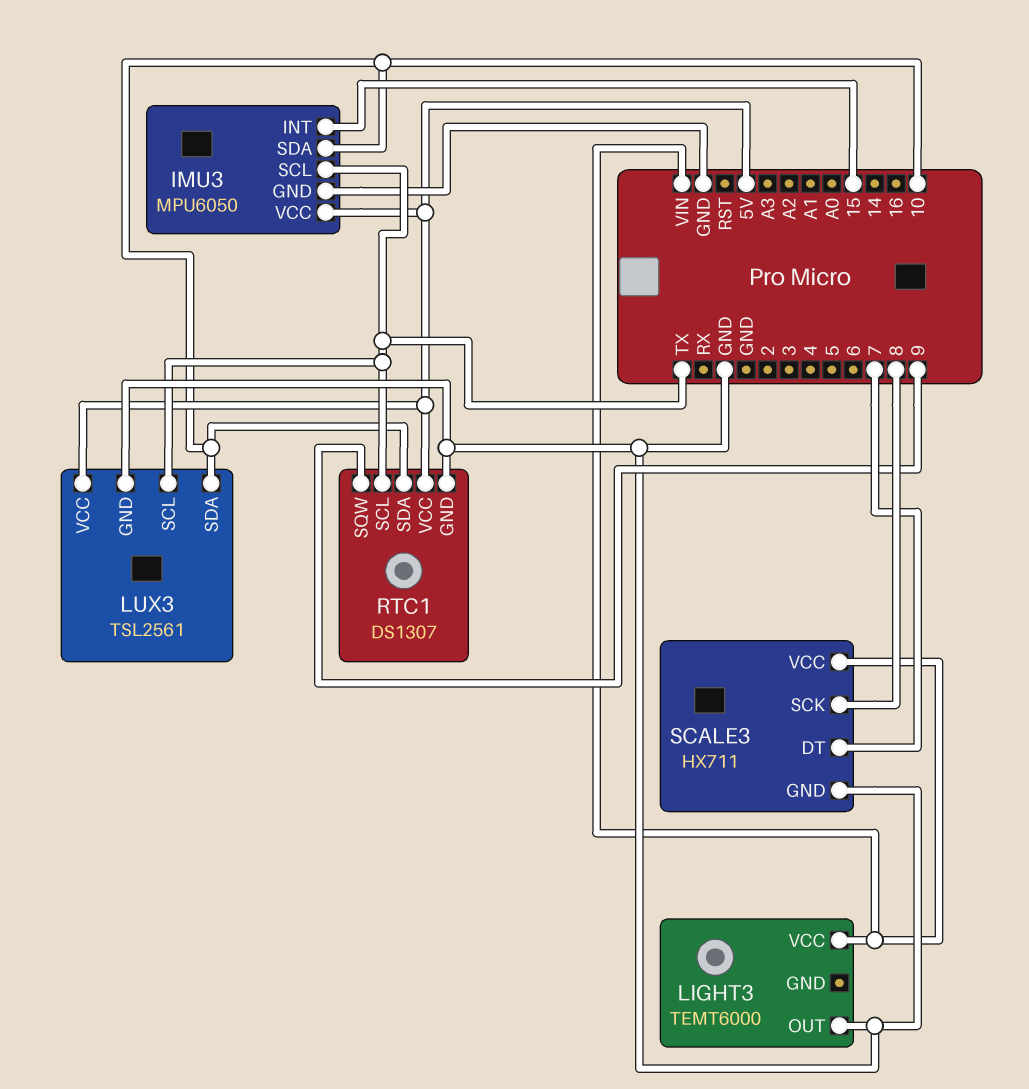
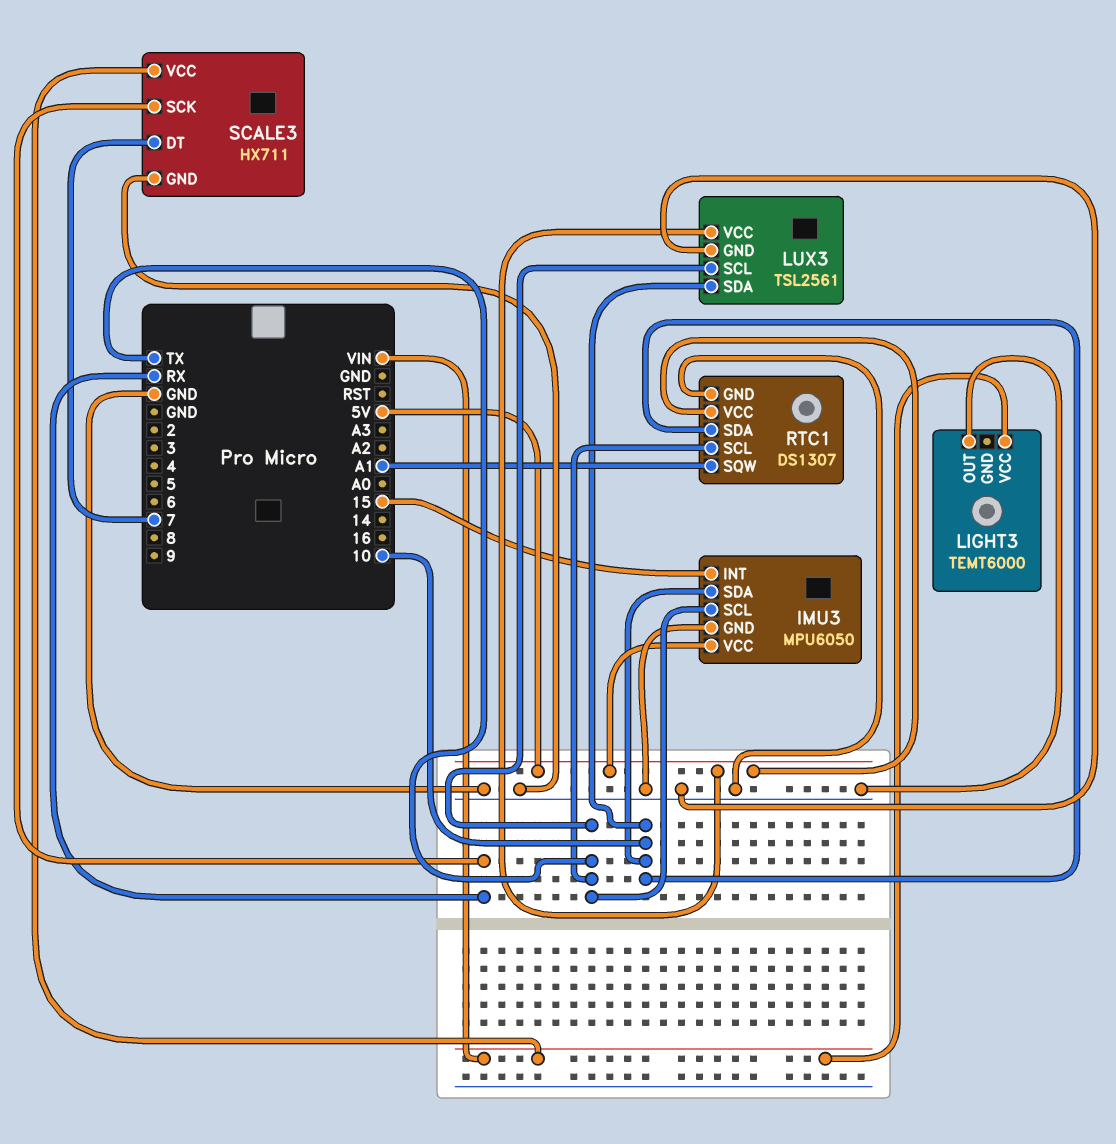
RTC1 pin SQW: 9 -> A1
SCALE3 pin SCK: 8 -> RX

